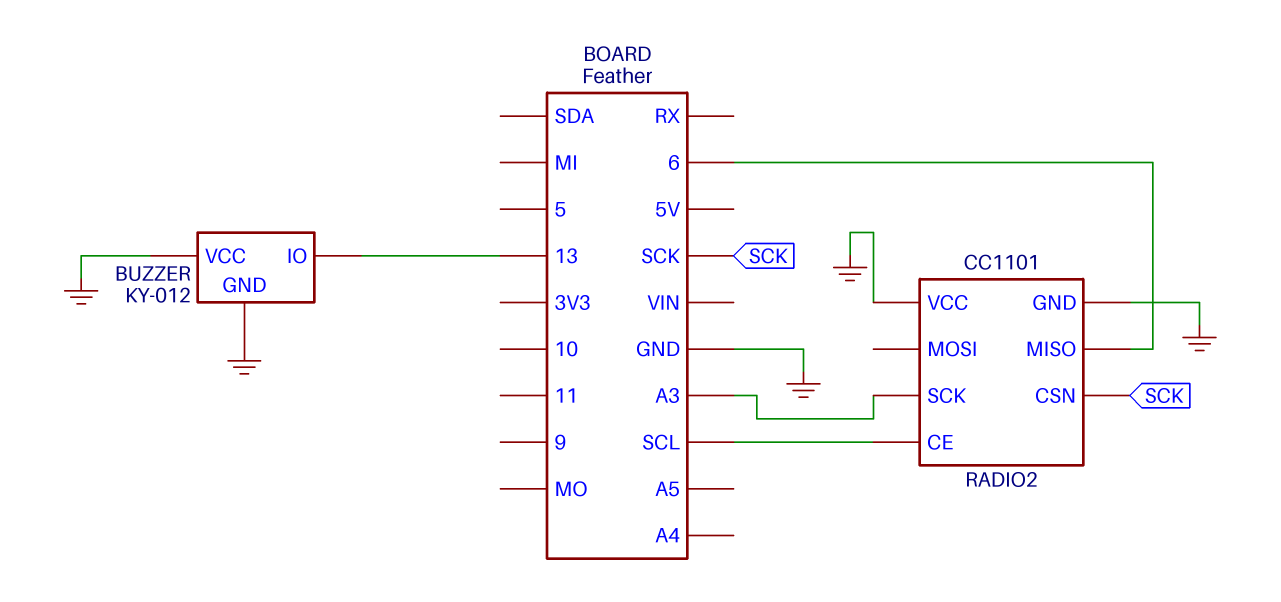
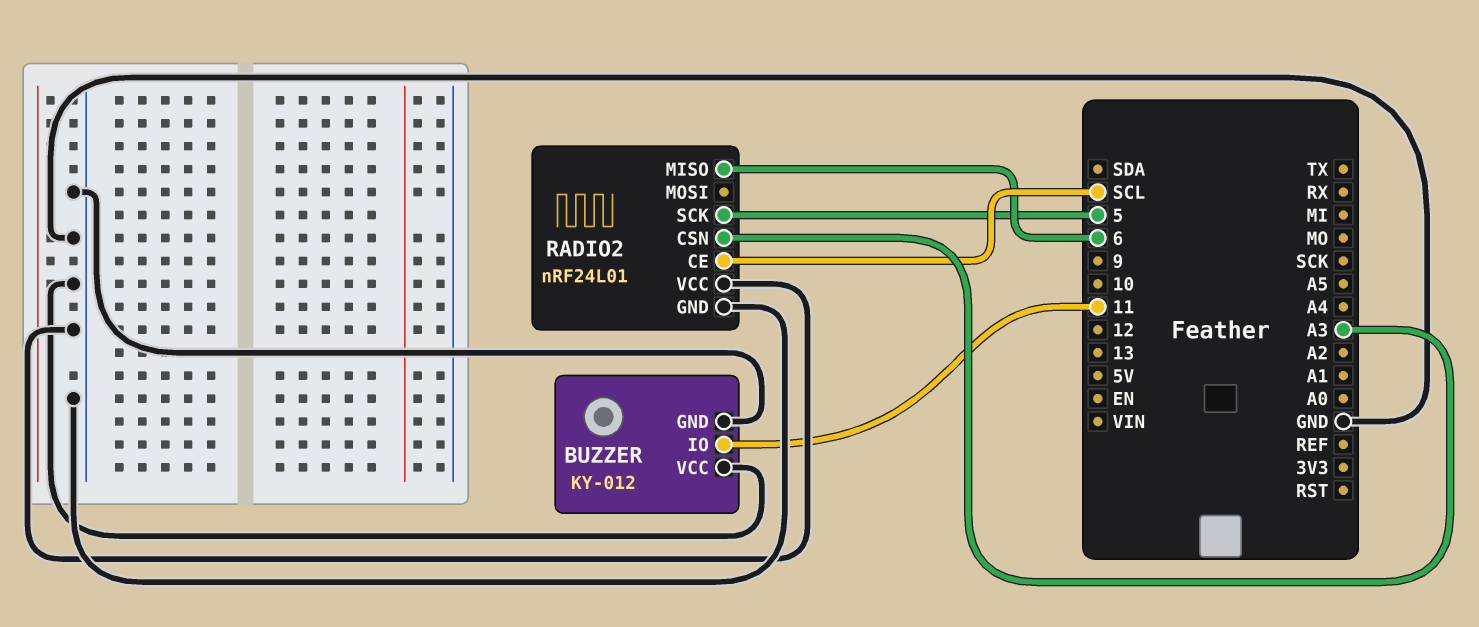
BUZZER pin IO: 13 -> 11
RADIO2: CC1101 -> nRF24L01
RADIO2 pin CSN: SCK -> A3
RADIO2 pin SCK: A3 -> 5

